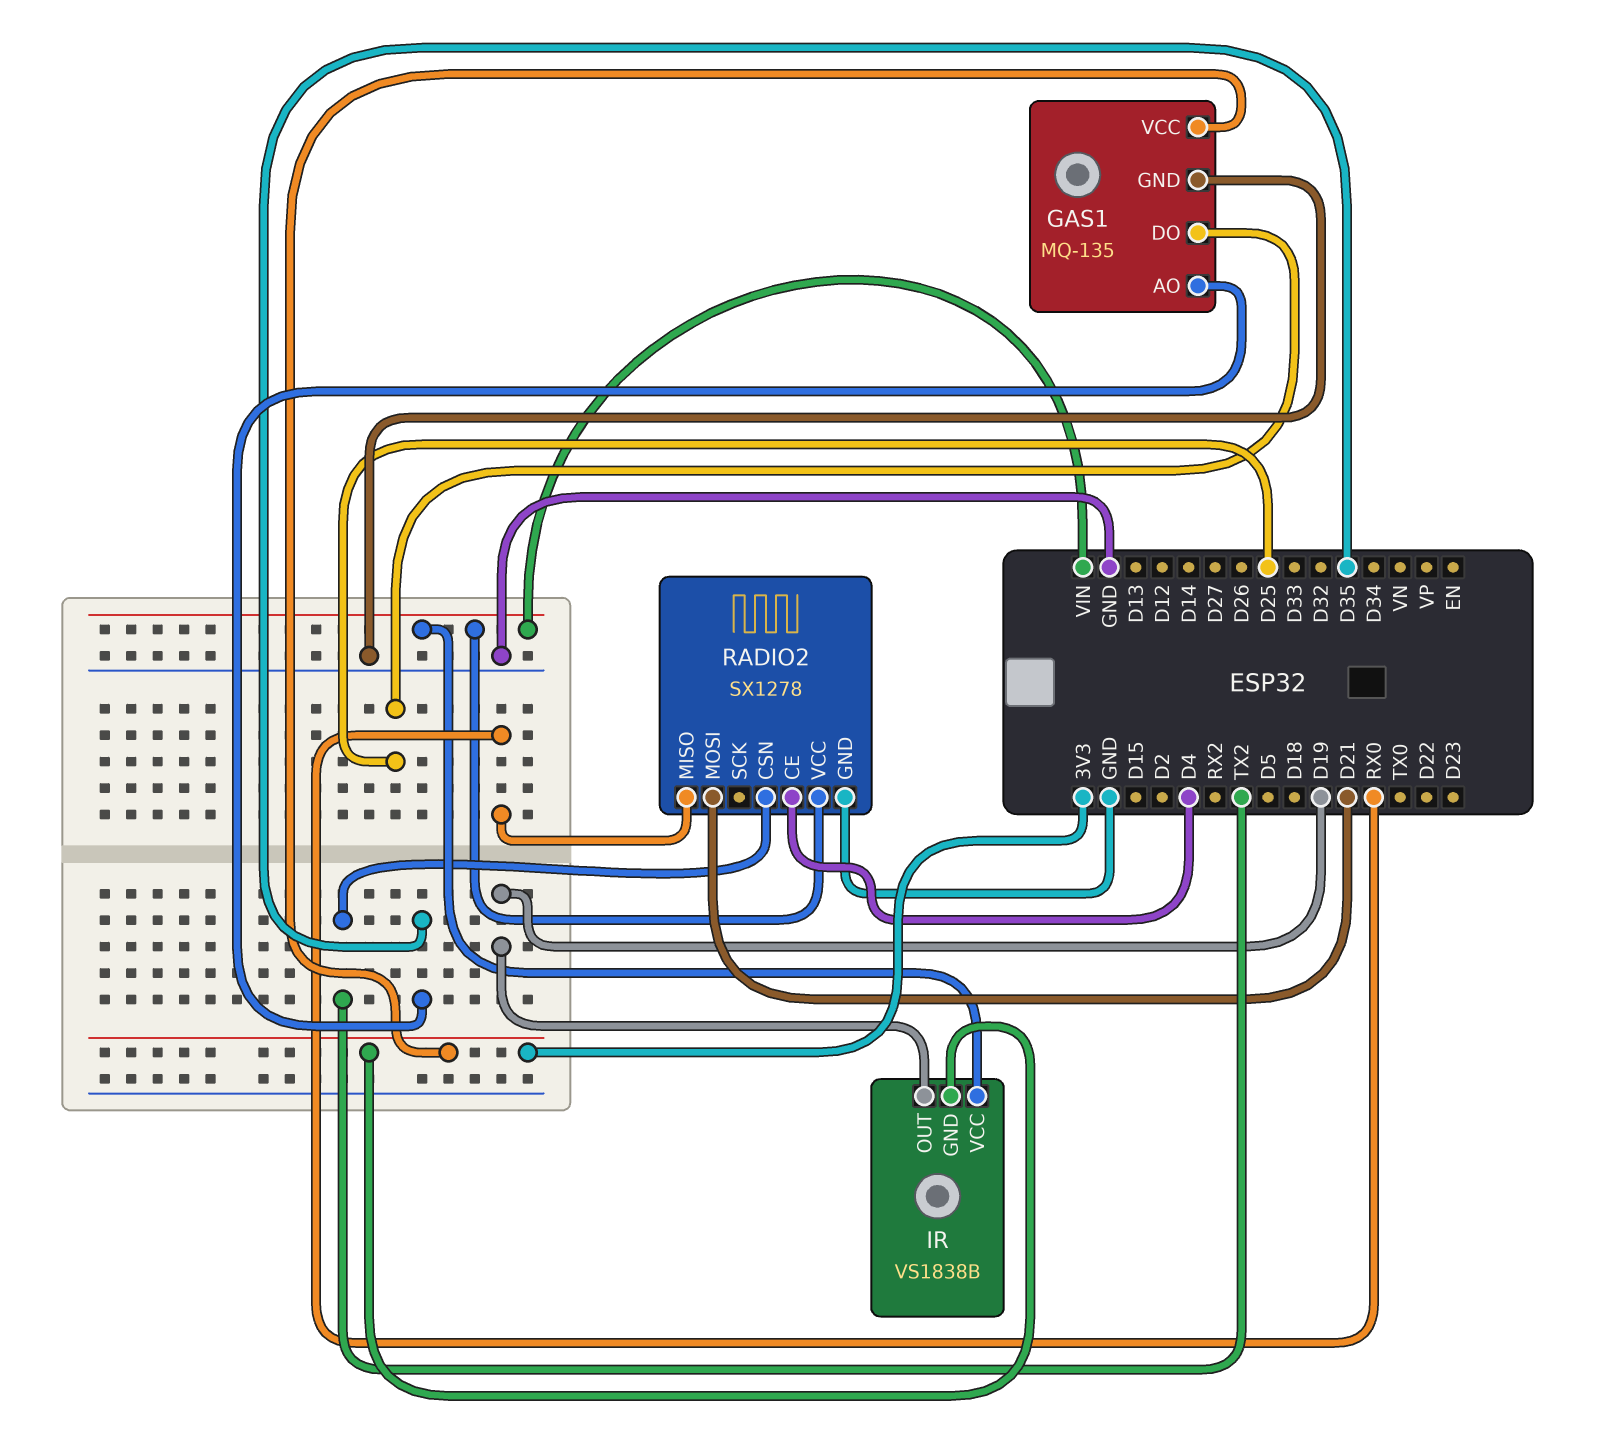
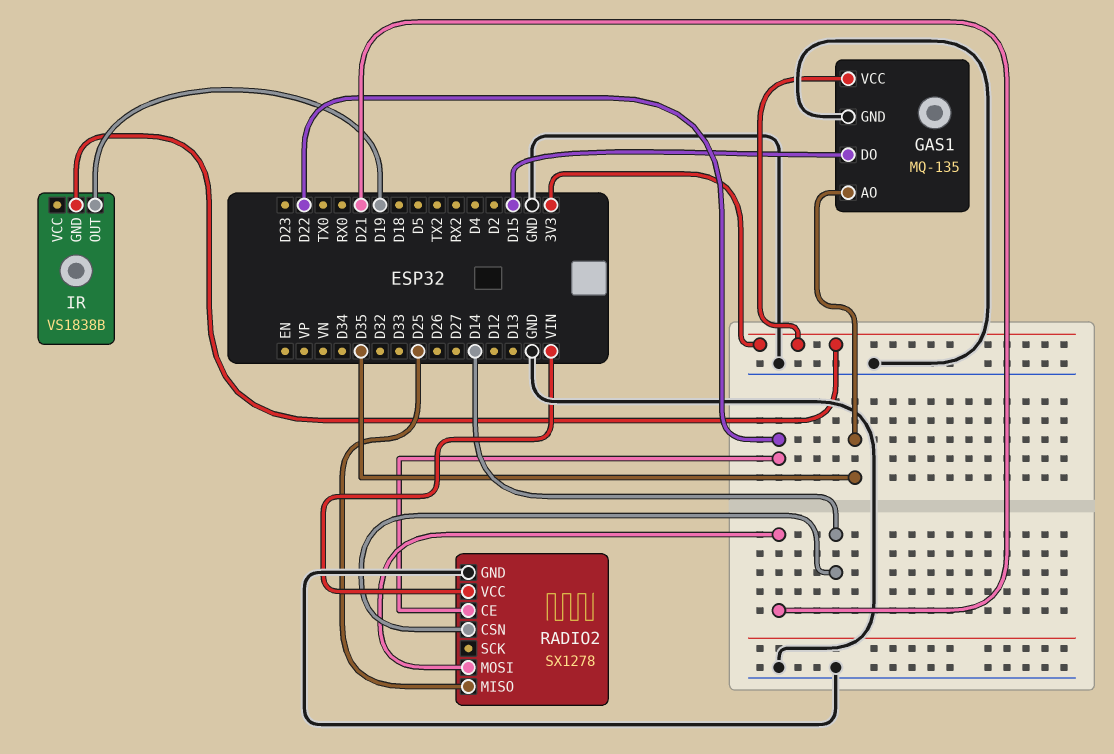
GAS1 pin DO: D25 -> D15
IR pin VCC: VIN -> none
RADIO2 pin CE: D4 -> D22
RADIO2 pin CSN: TX2 -> D14
RADIO2 pin MISO: RX0 -> D25

